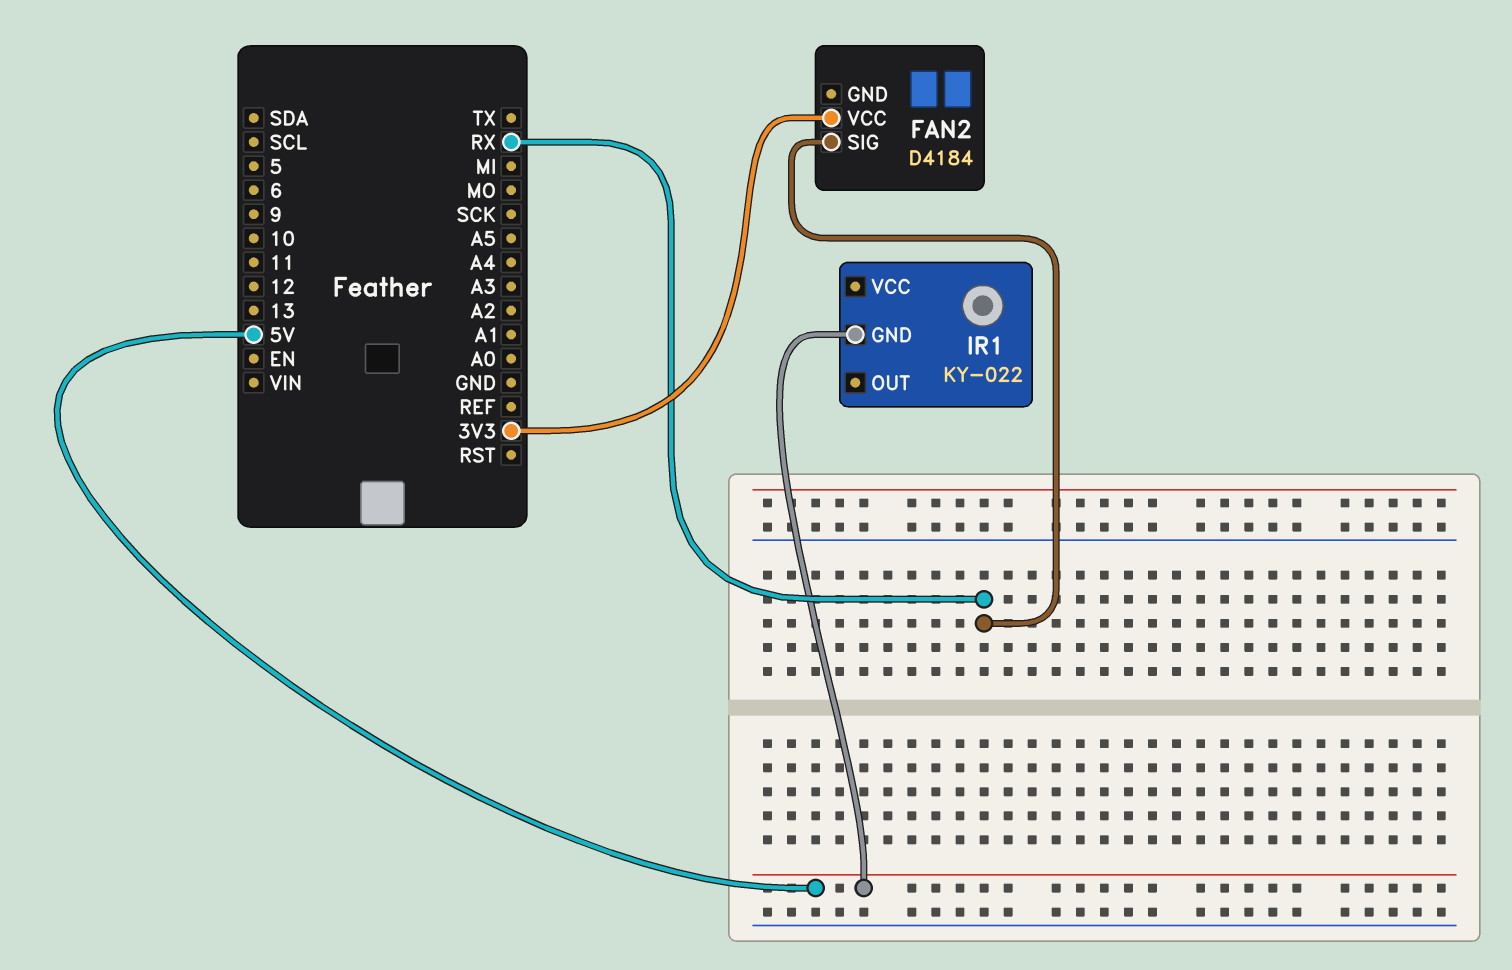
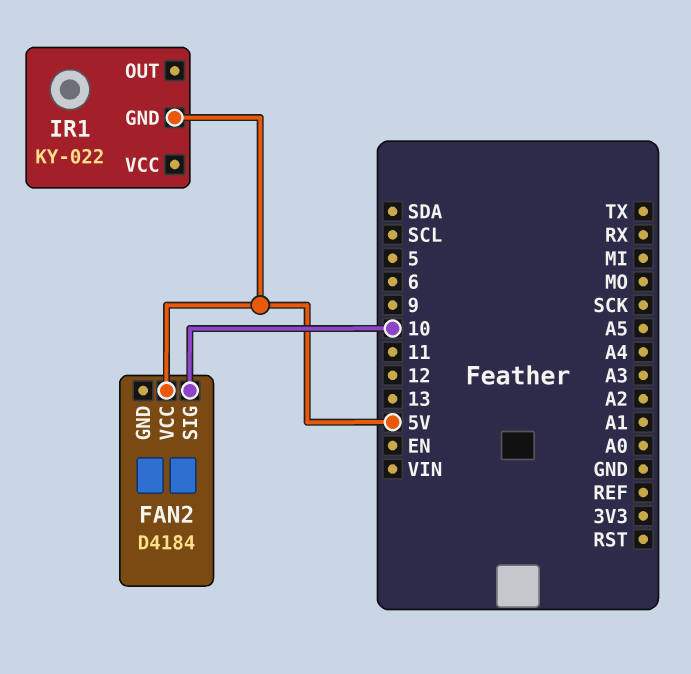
FAN2 pin SIG: RX -> 10
FAN2 pin VCC: 3V3 -> 5V

